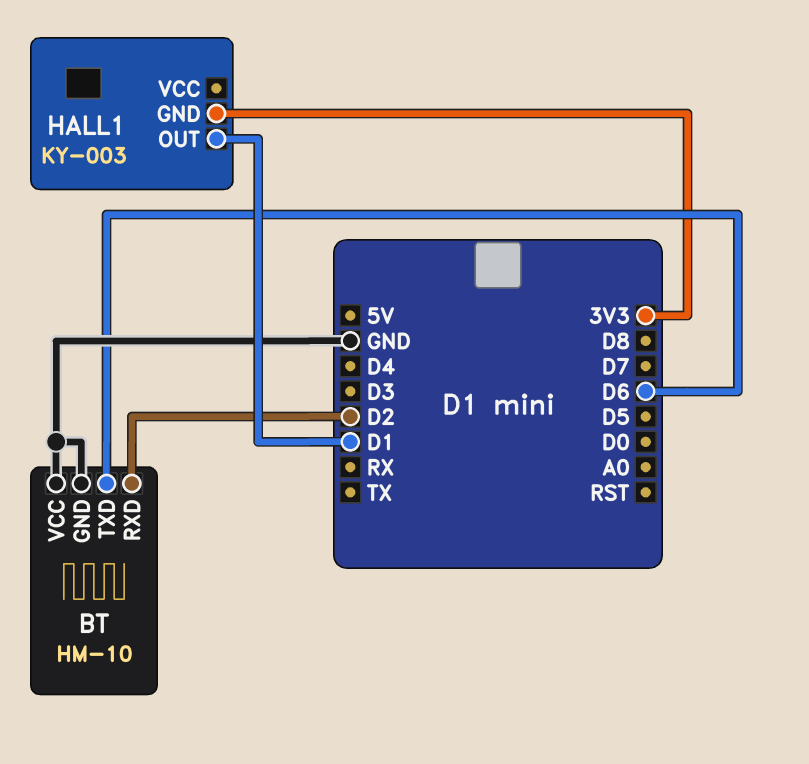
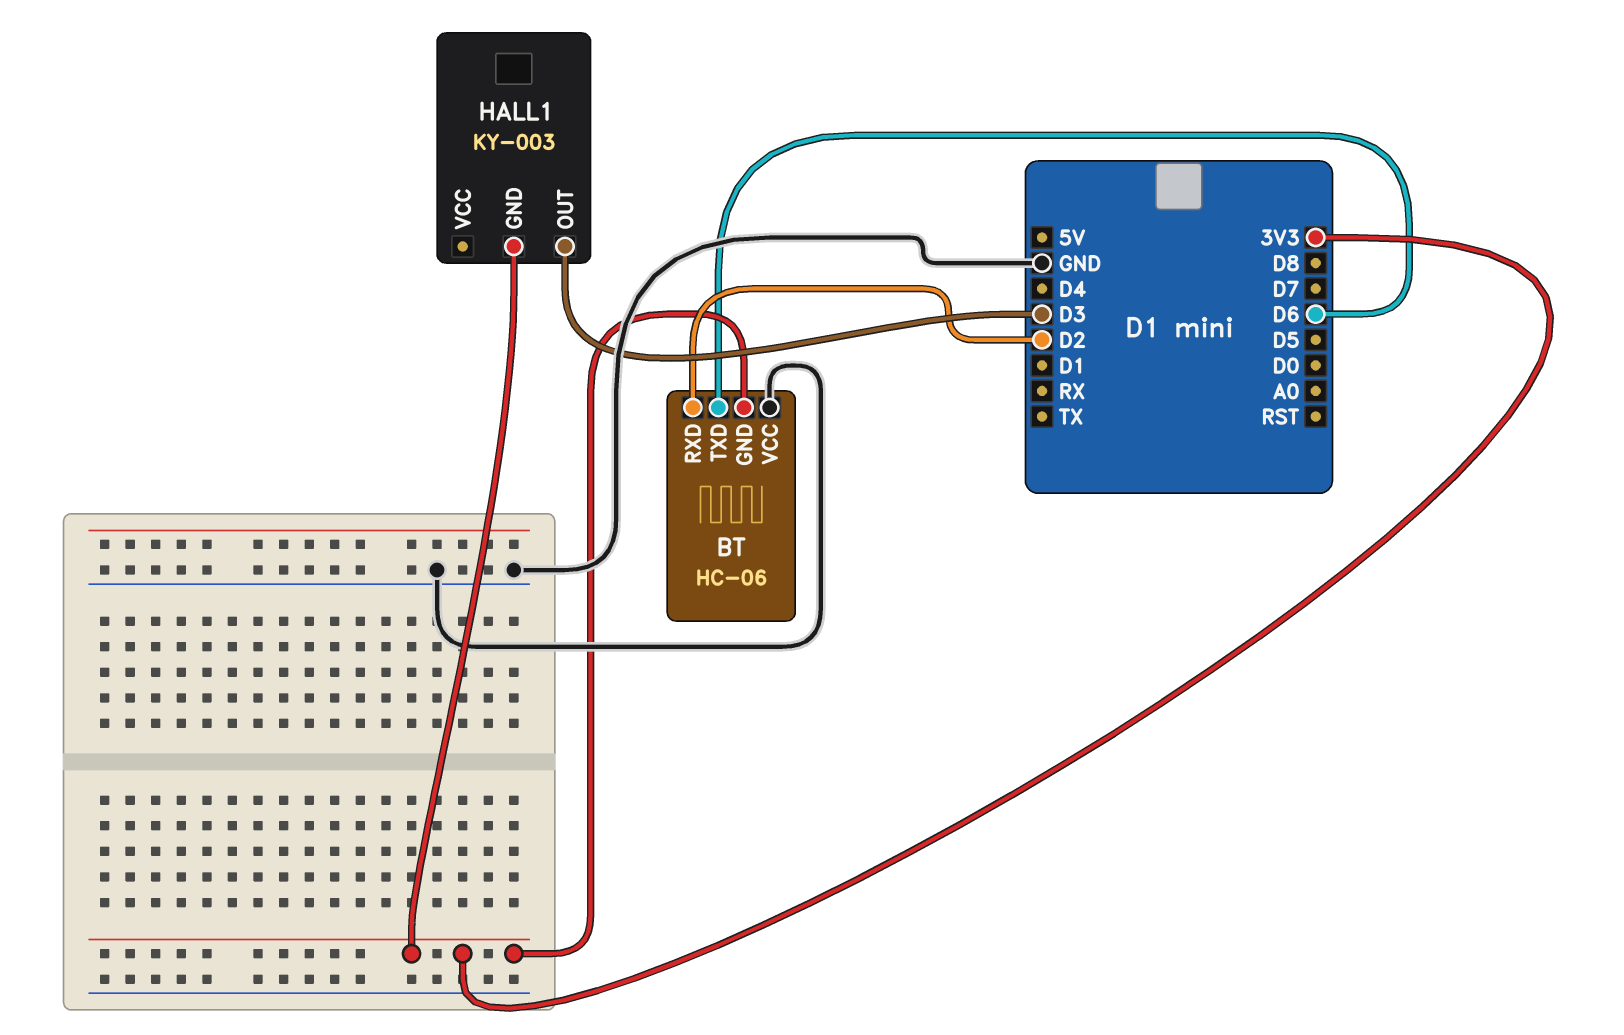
BT: HM-10 -> HC-06
BT pin GND: GND -> 3V3
HALL1 pin OUT: D1 -> D3

